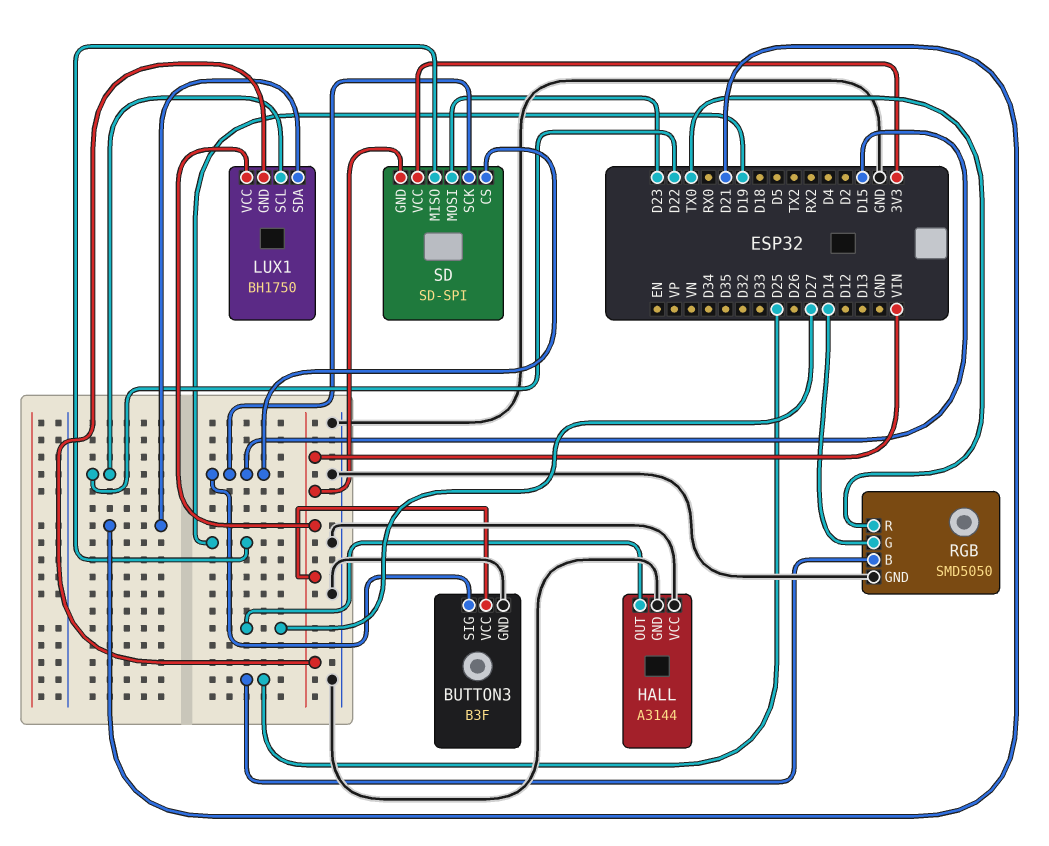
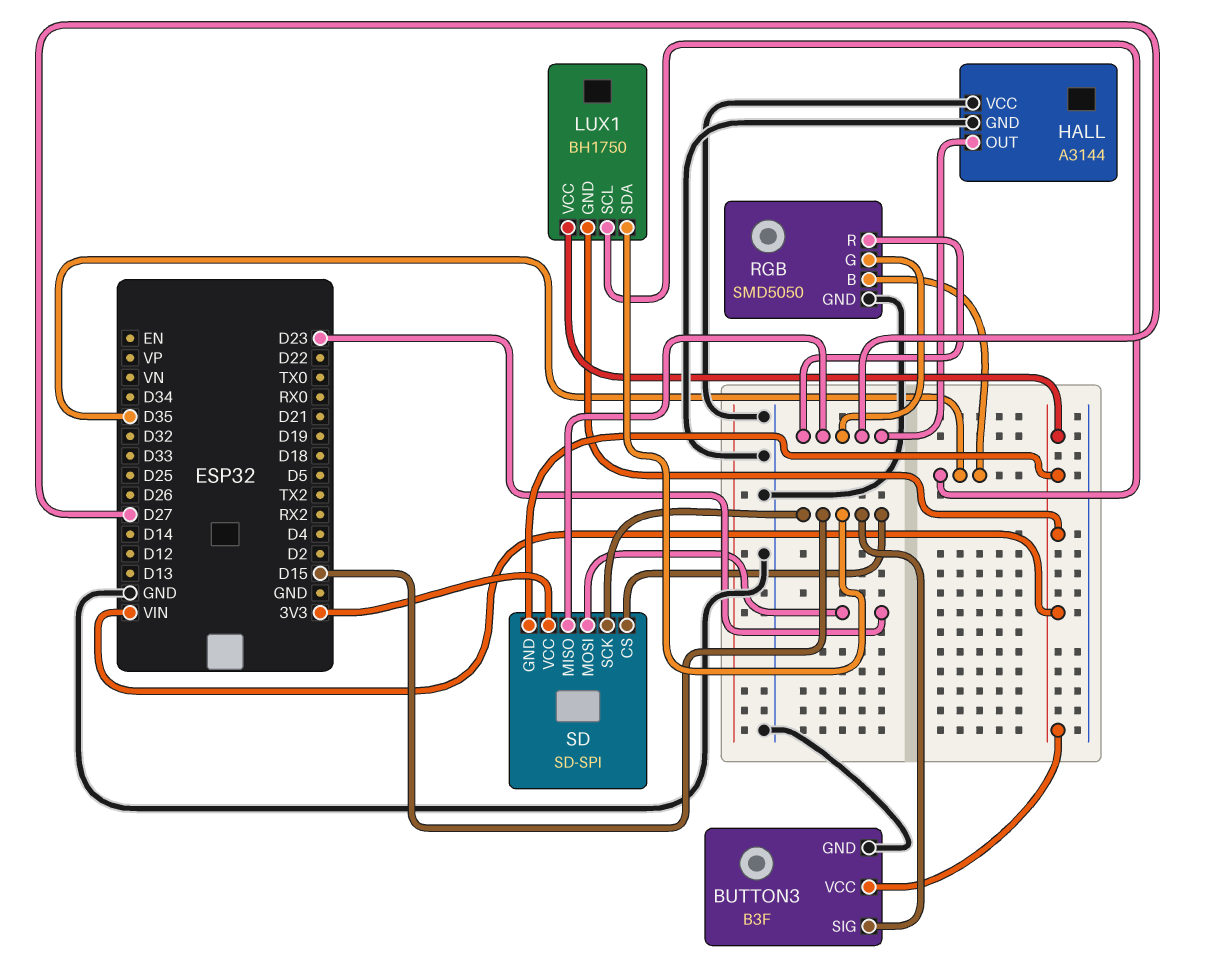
LUX1 pin SCL: D22 -> D35
LUX1 pin SDA: D21 -> D15
RGB pin B: D25 -> D35
RGB pin G: D14 -> D27
RGB pin R: TX0 -> D27
SD pin MISO: D19 -> D27

